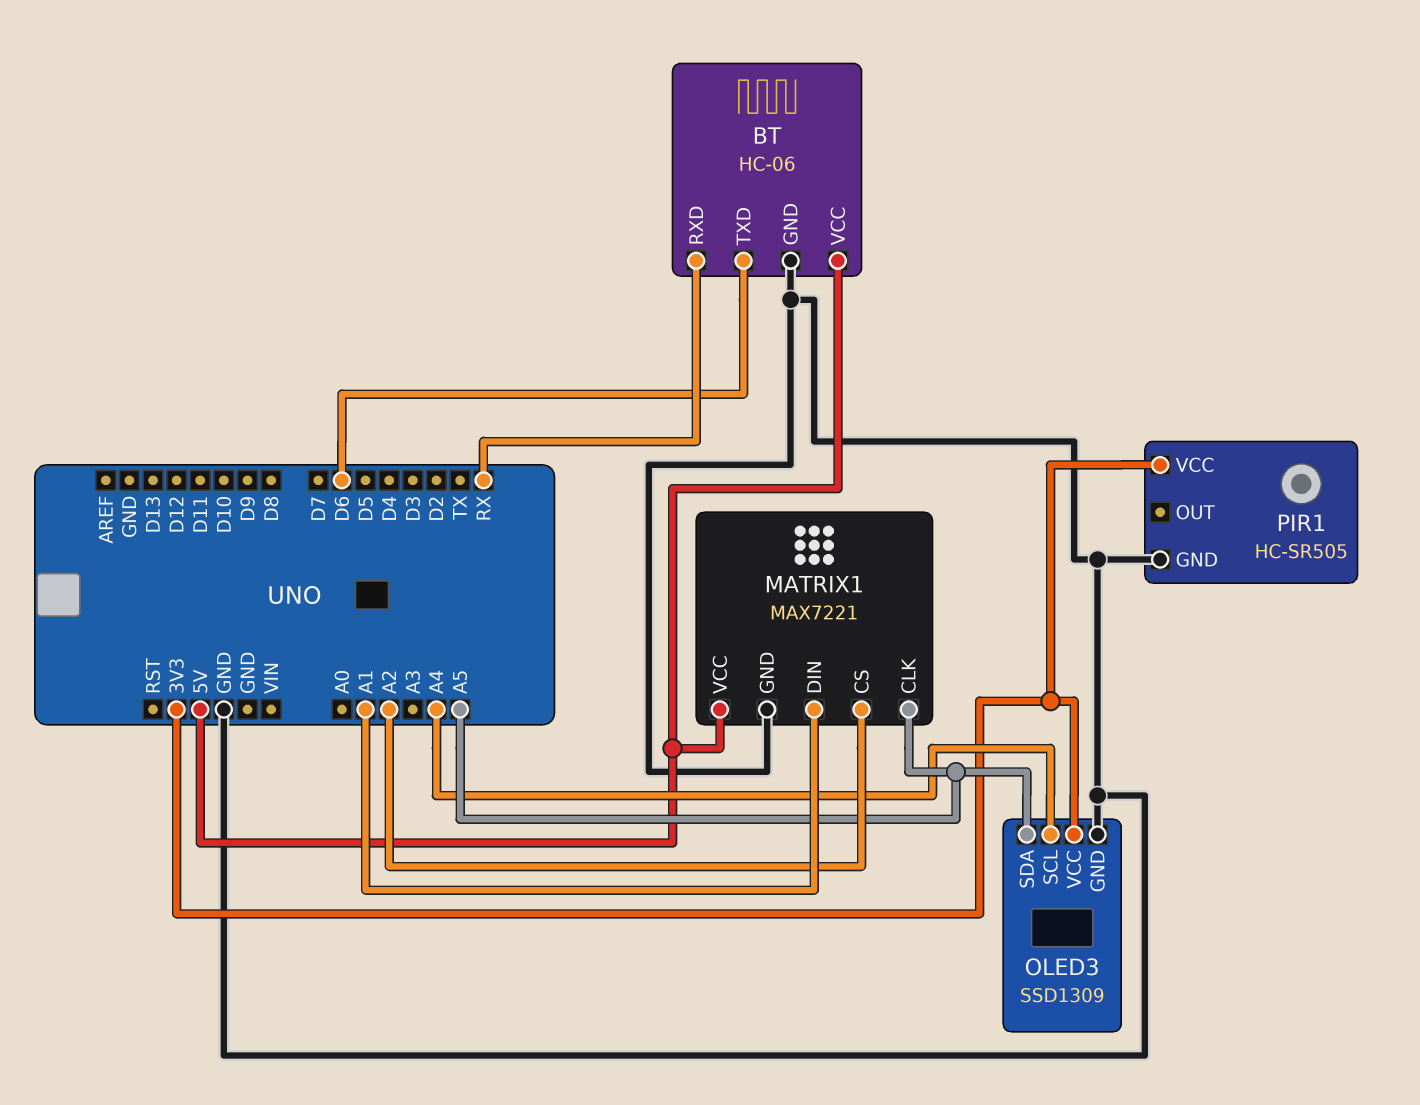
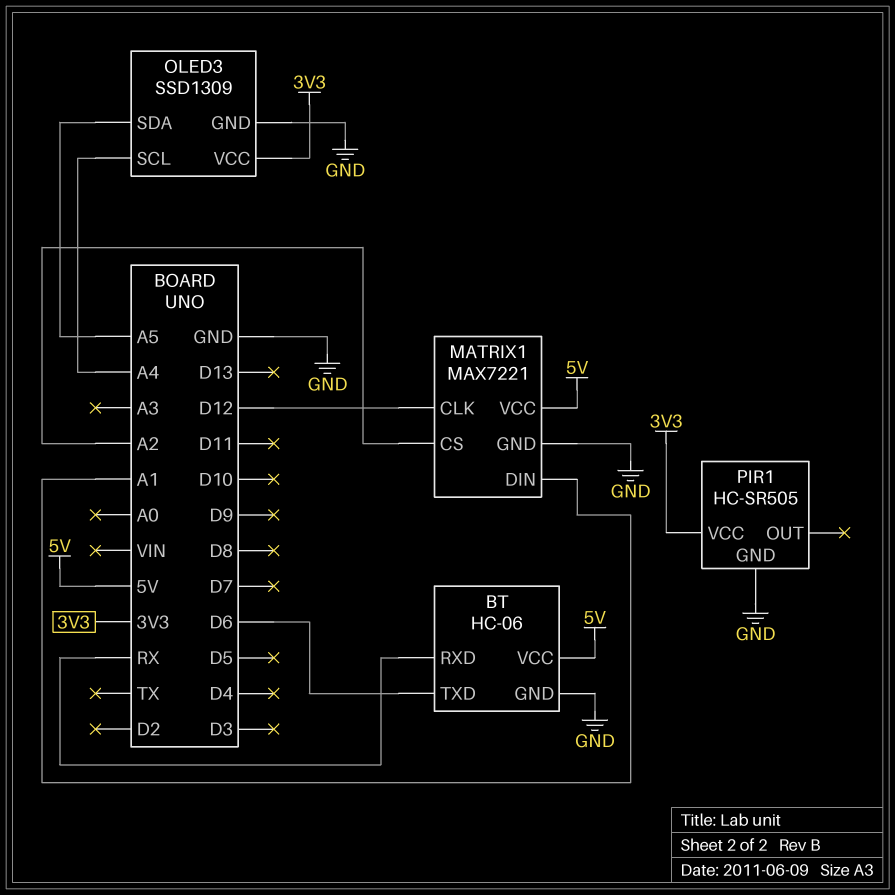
MATRIX1 pin CLK: A5 -> D12

